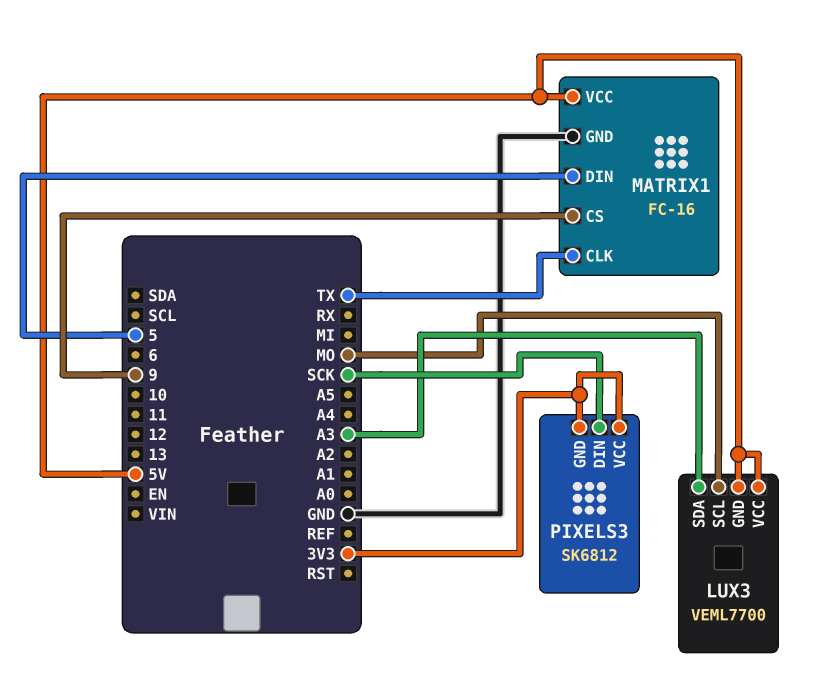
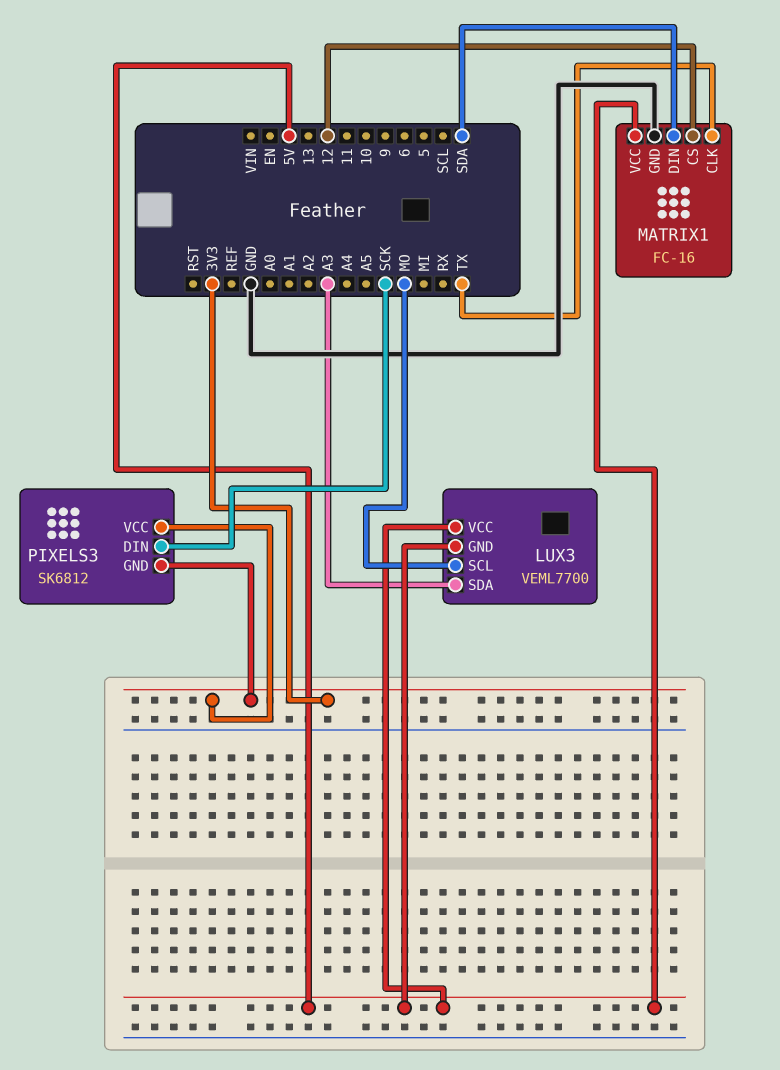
MATRIX1 pin CS: 9 -> 12
MATRIX1 pin DIN: 5 -> SDA

